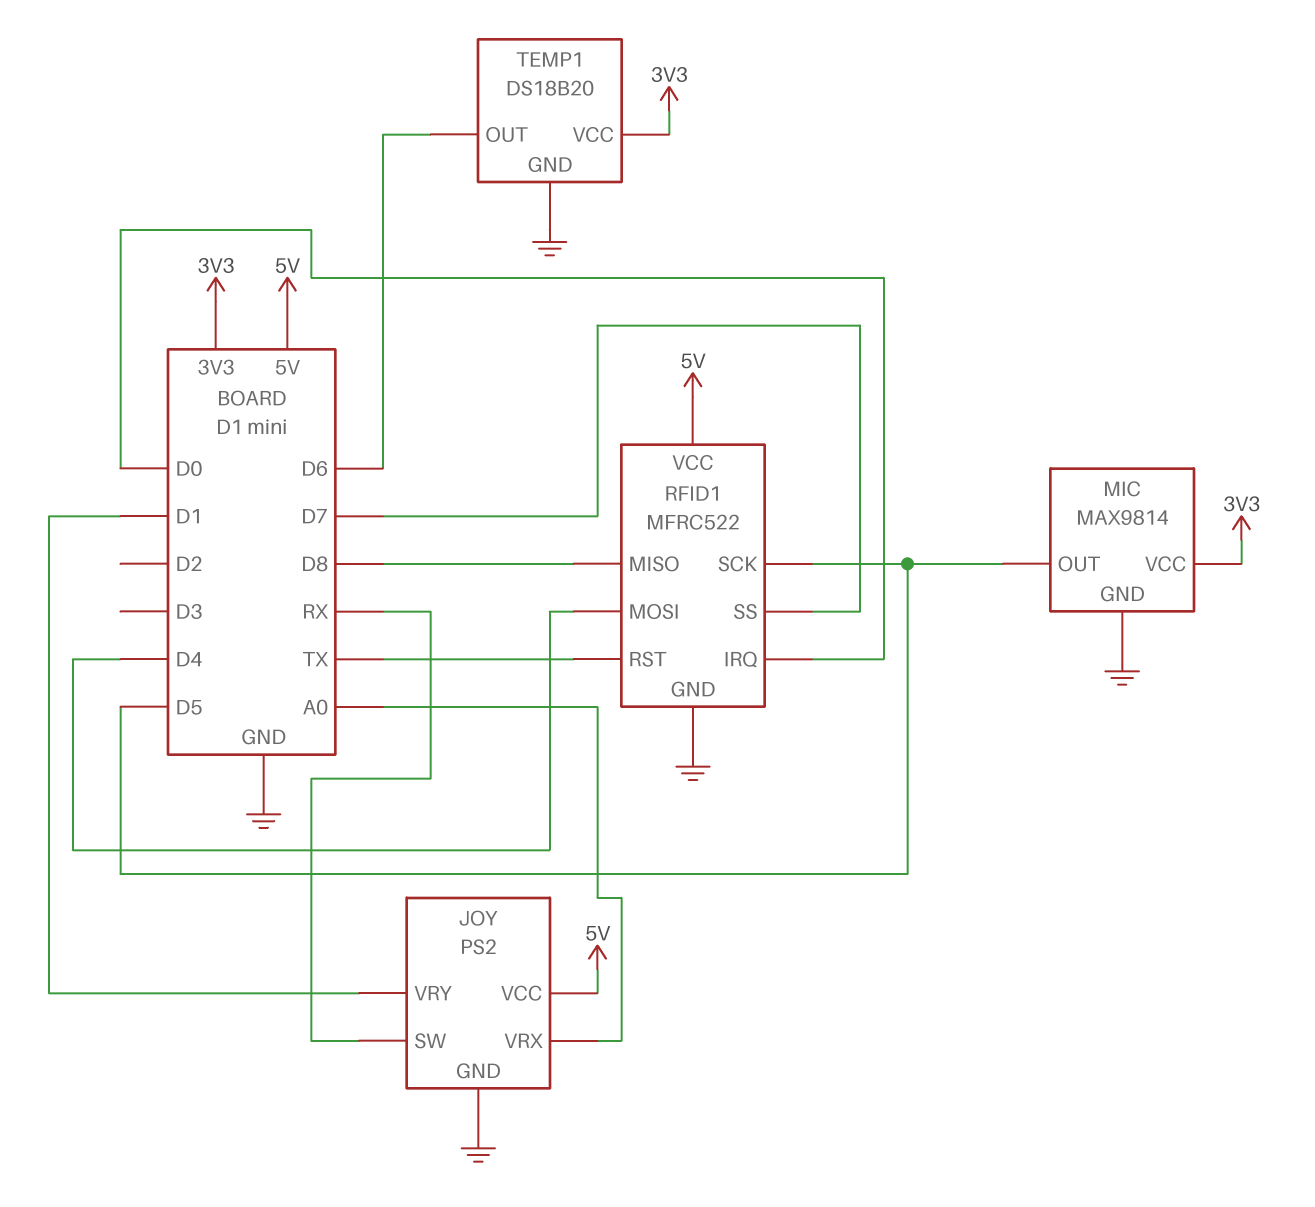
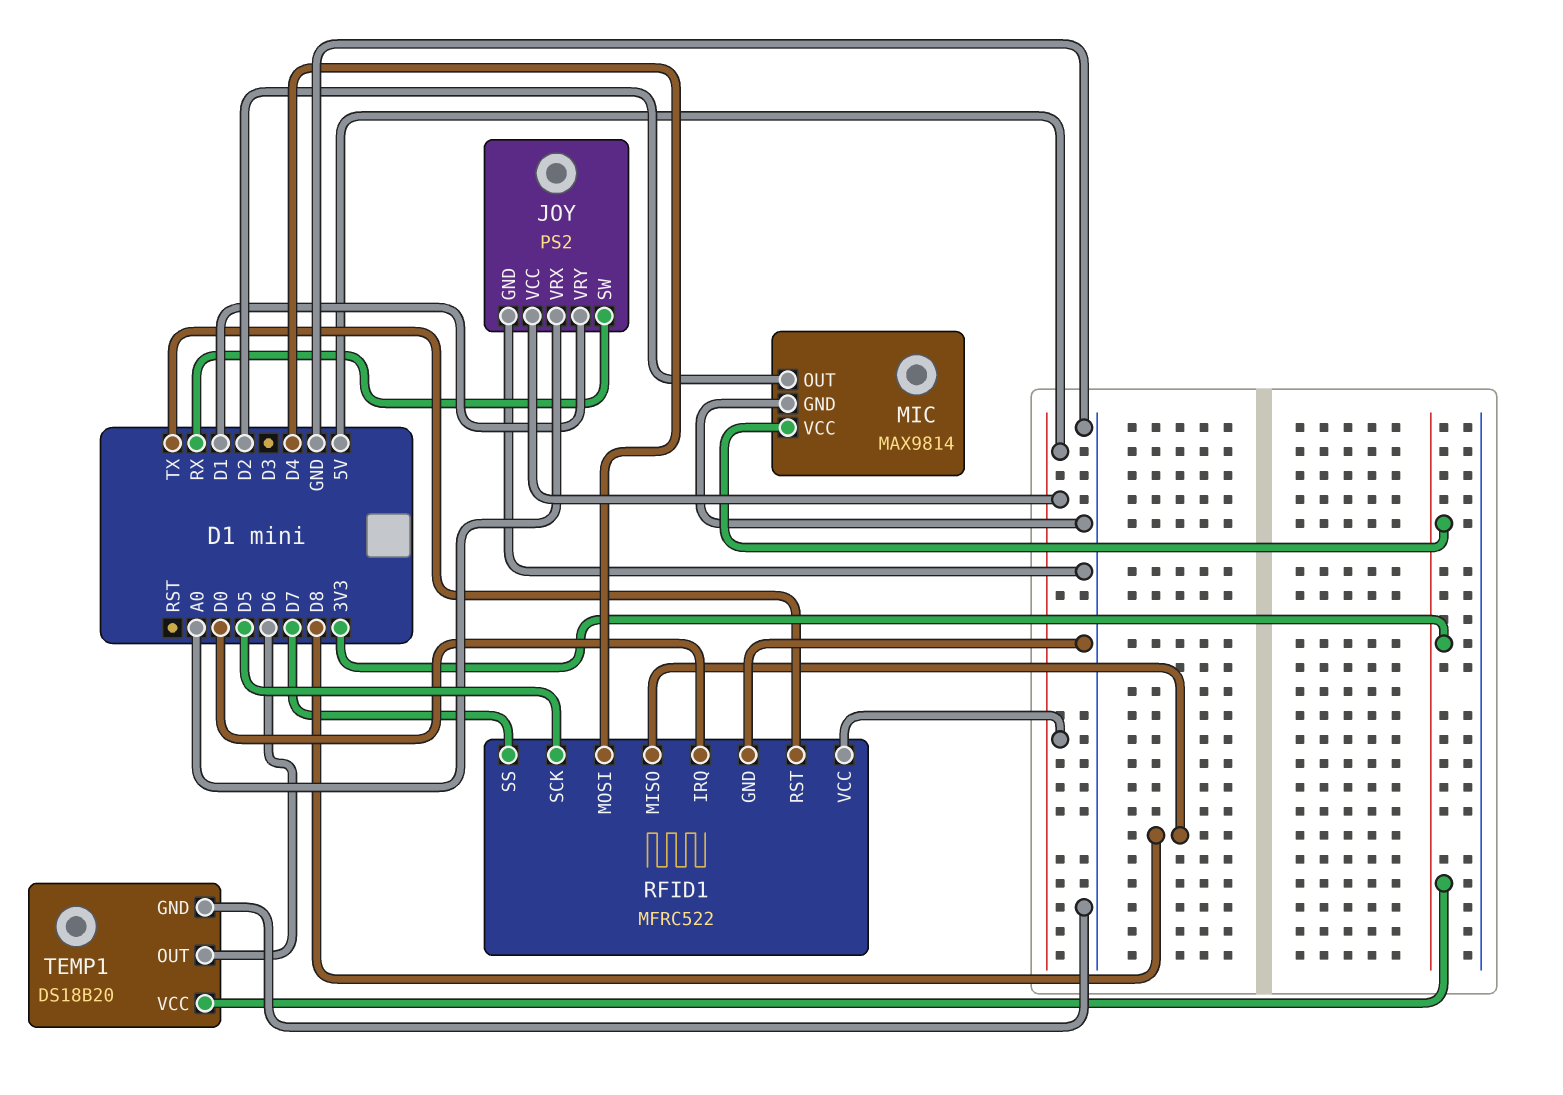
MIC pin OUT: D5 -> D2

